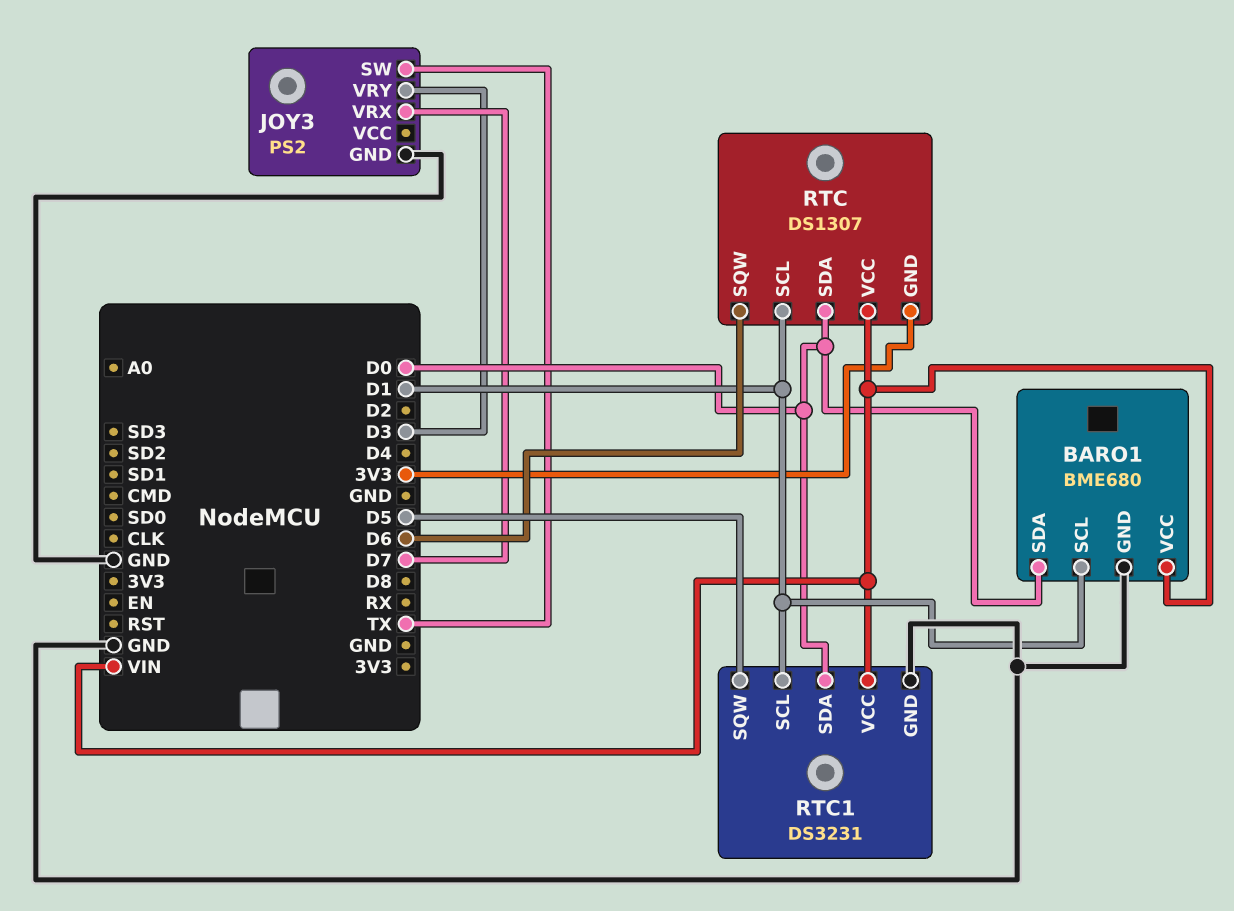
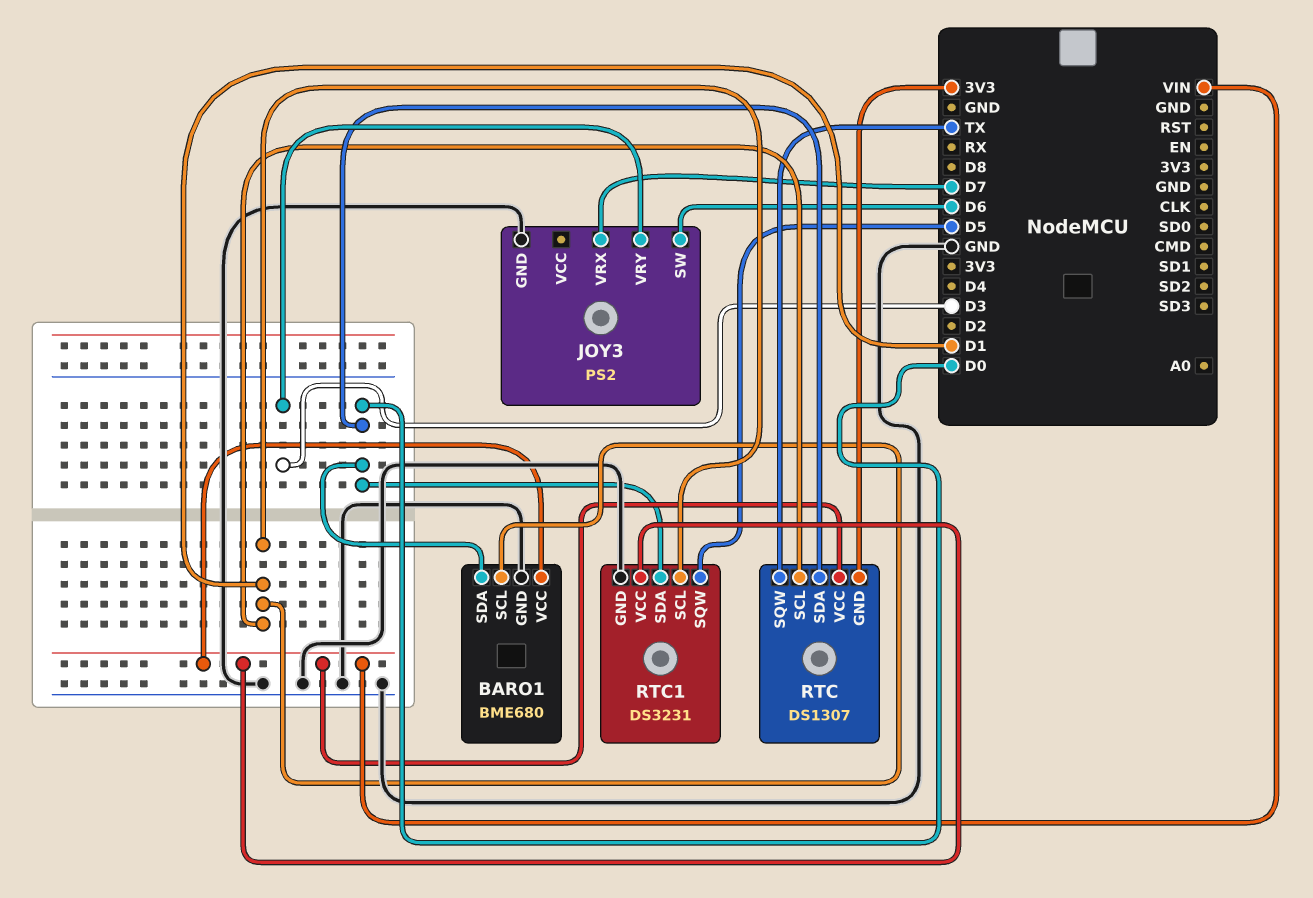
JOY3 pin SW: TX -> D6
RTC pin SQW: D6 -> TX

